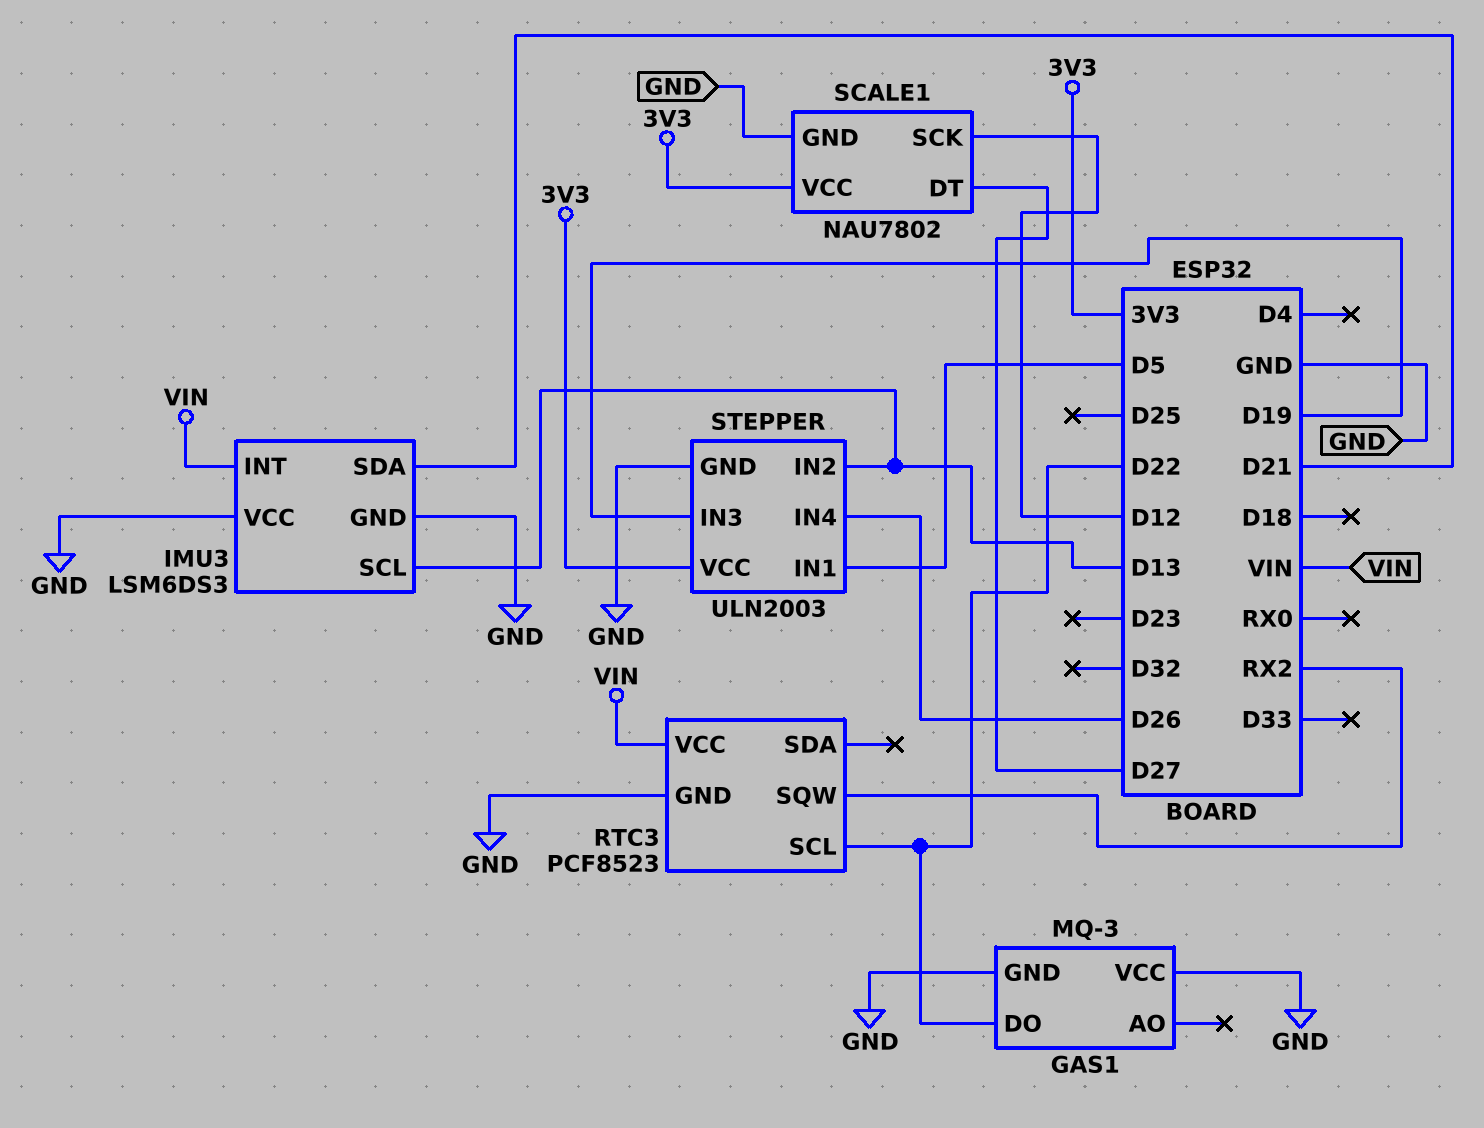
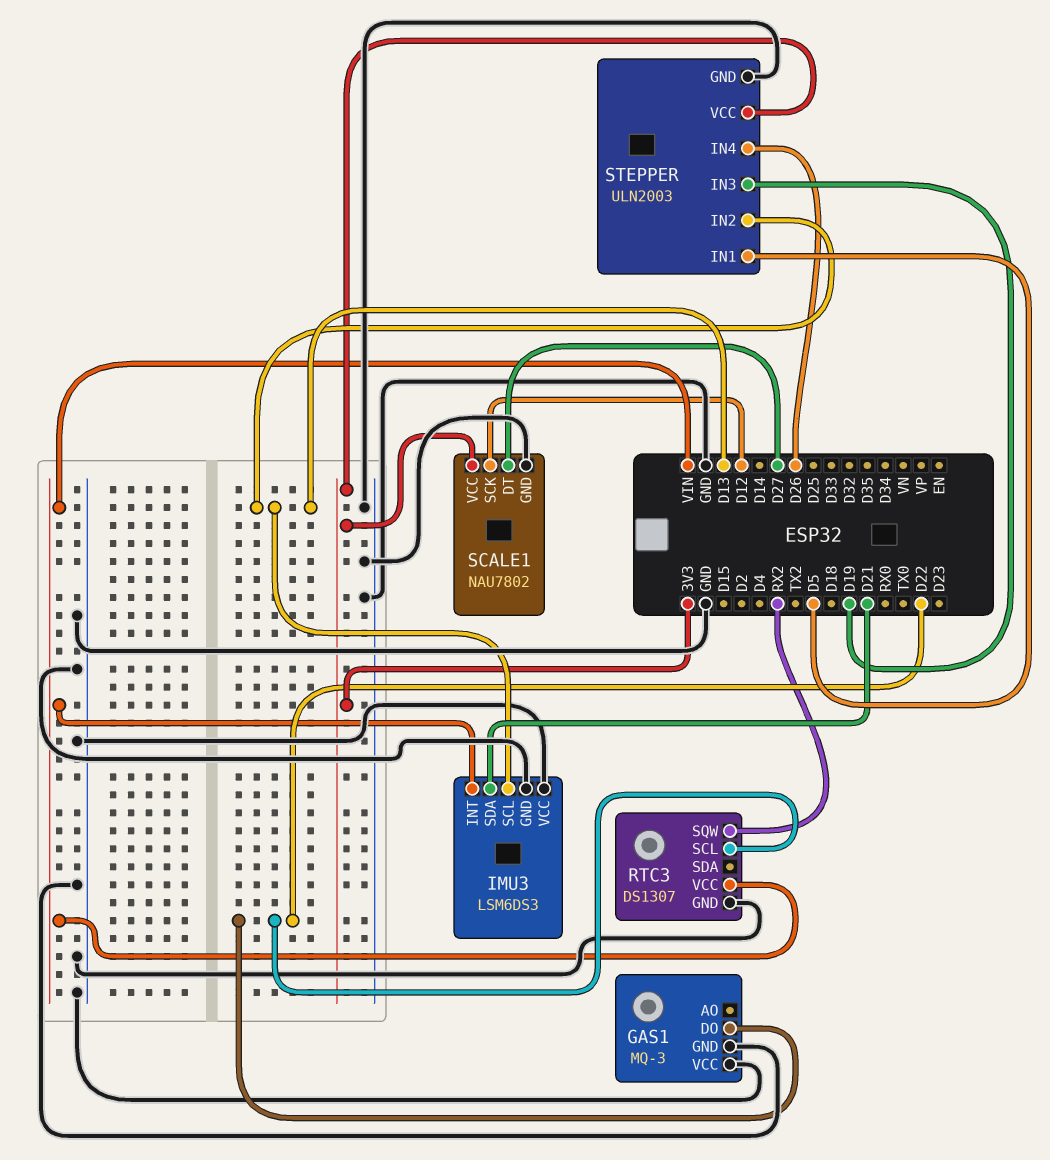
RTC3: PCF8523 -> DS1307

